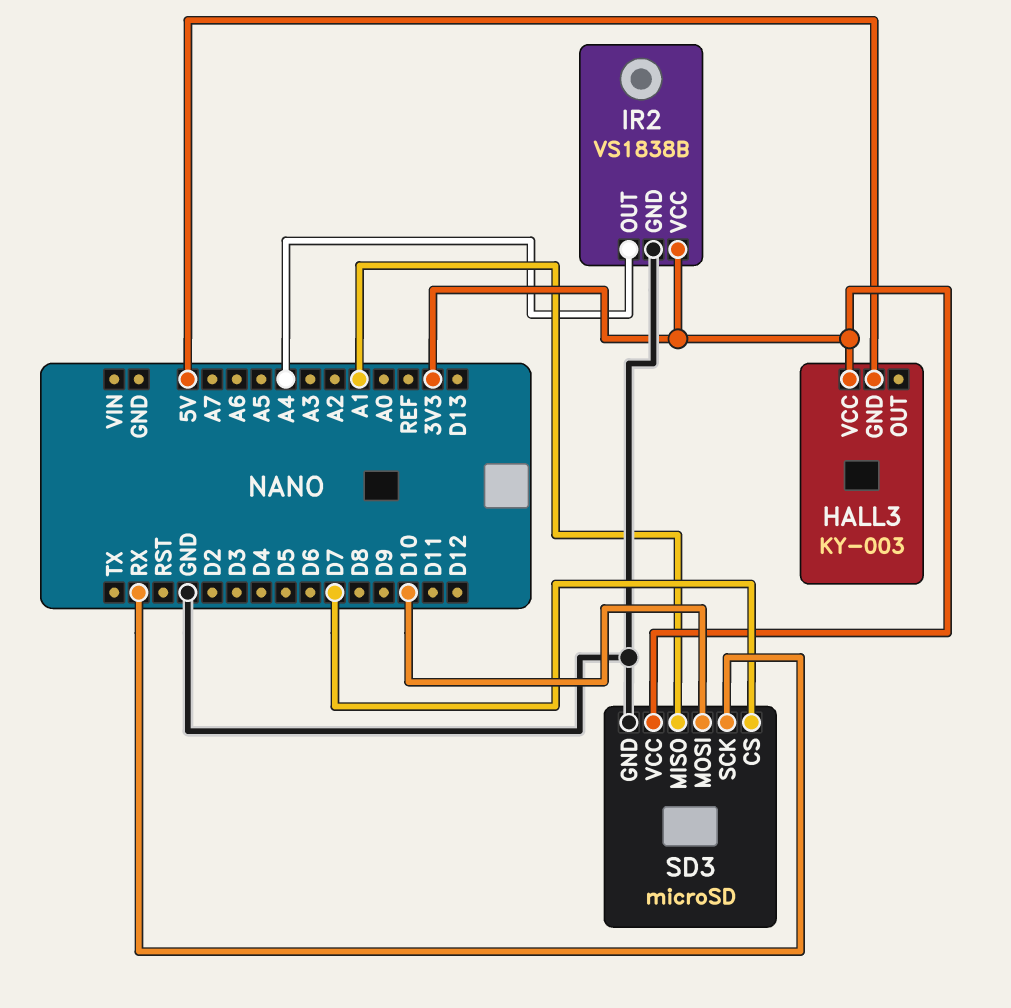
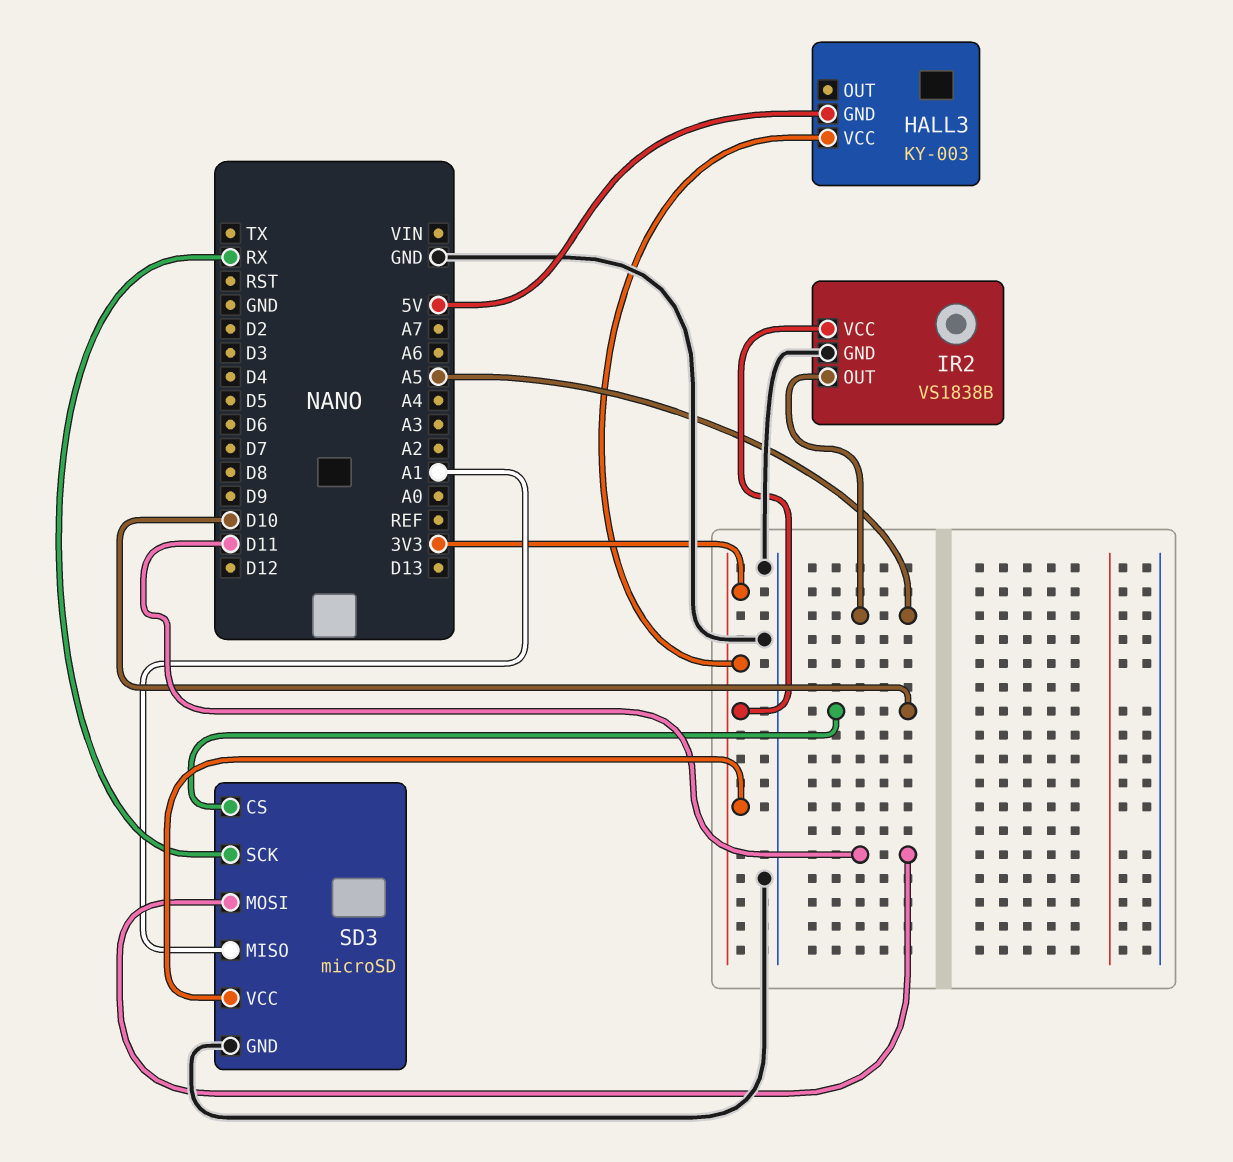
IR2 pin OUT: A4 -> A5
SD3 pin CS: D7 -> D10
SD3 pin MOSI: D10 -> D11

